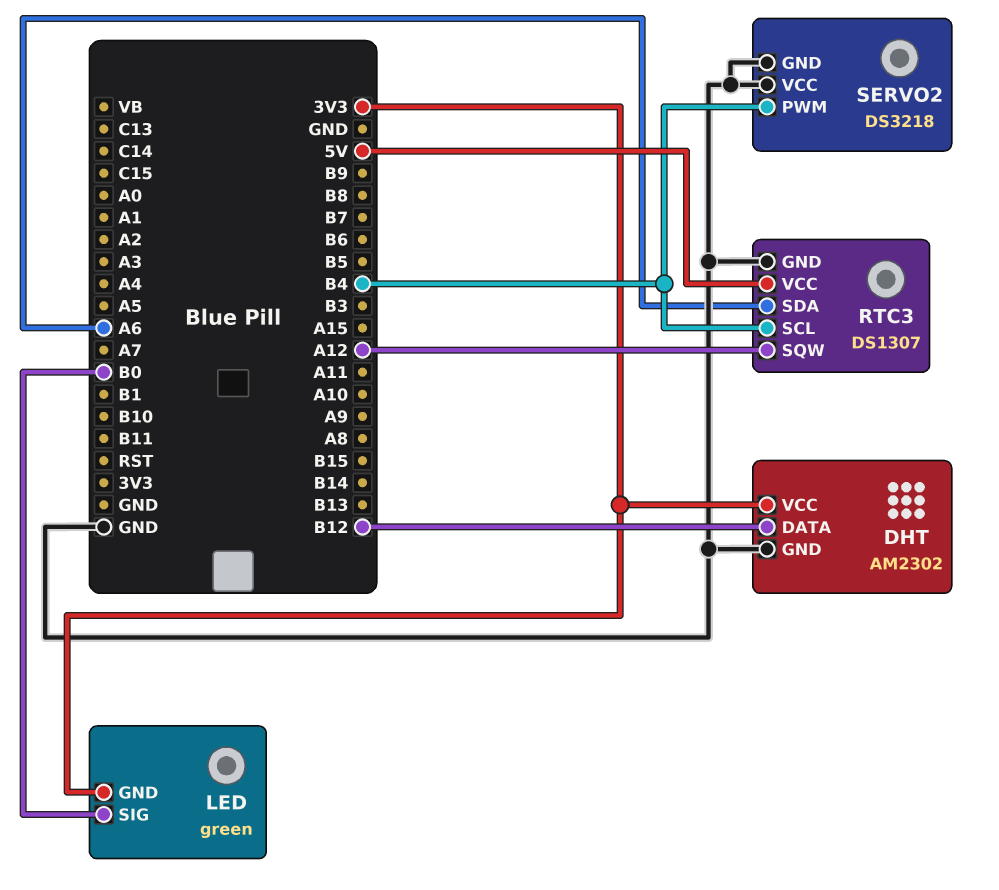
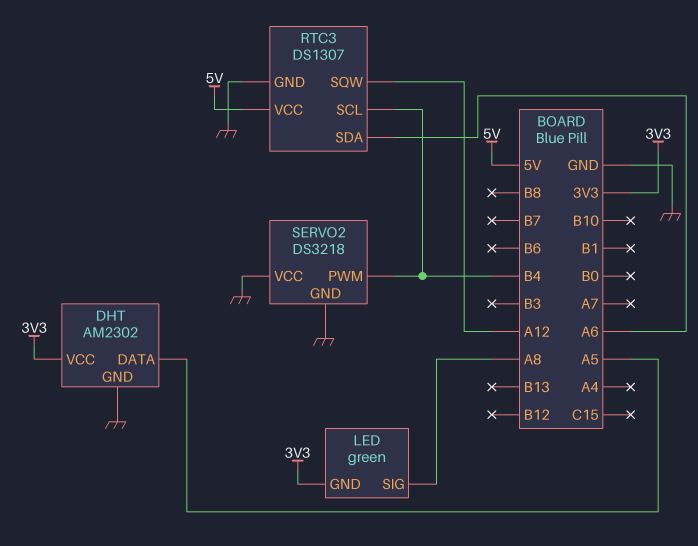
DHT pin DATA: B12 -> A5
LED pin SIG: B0 -> A8

